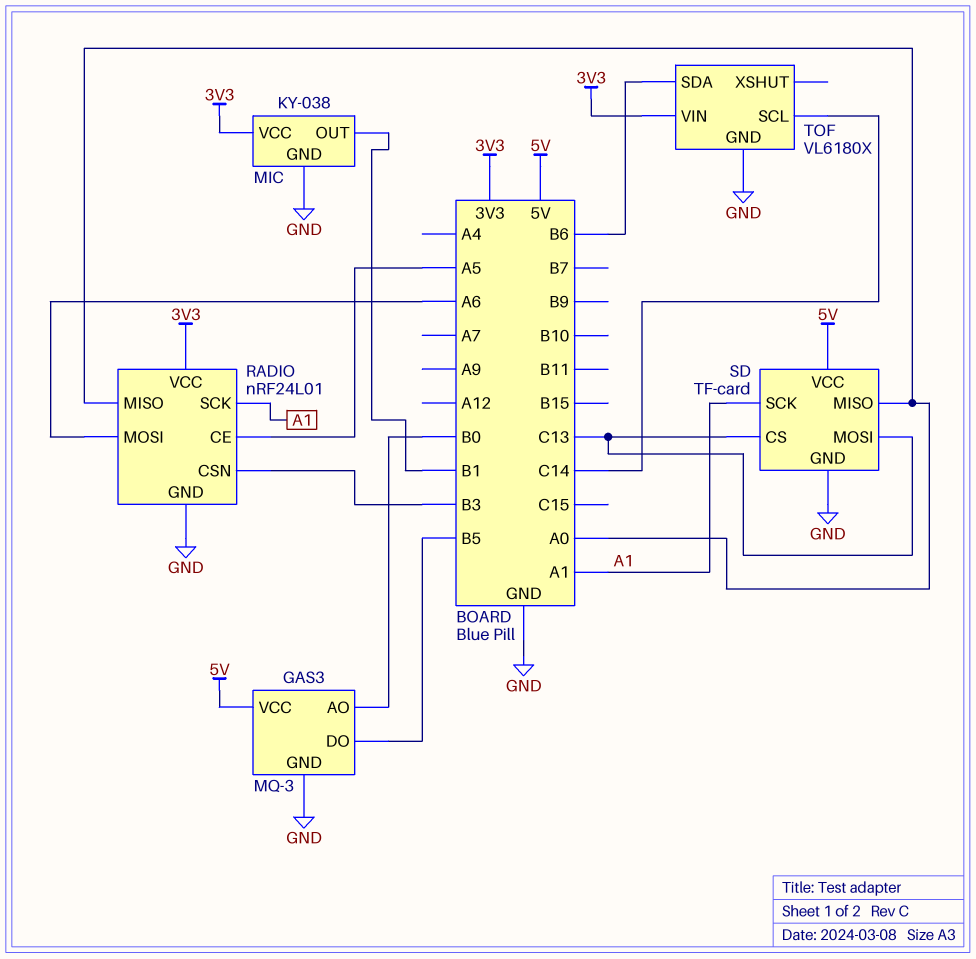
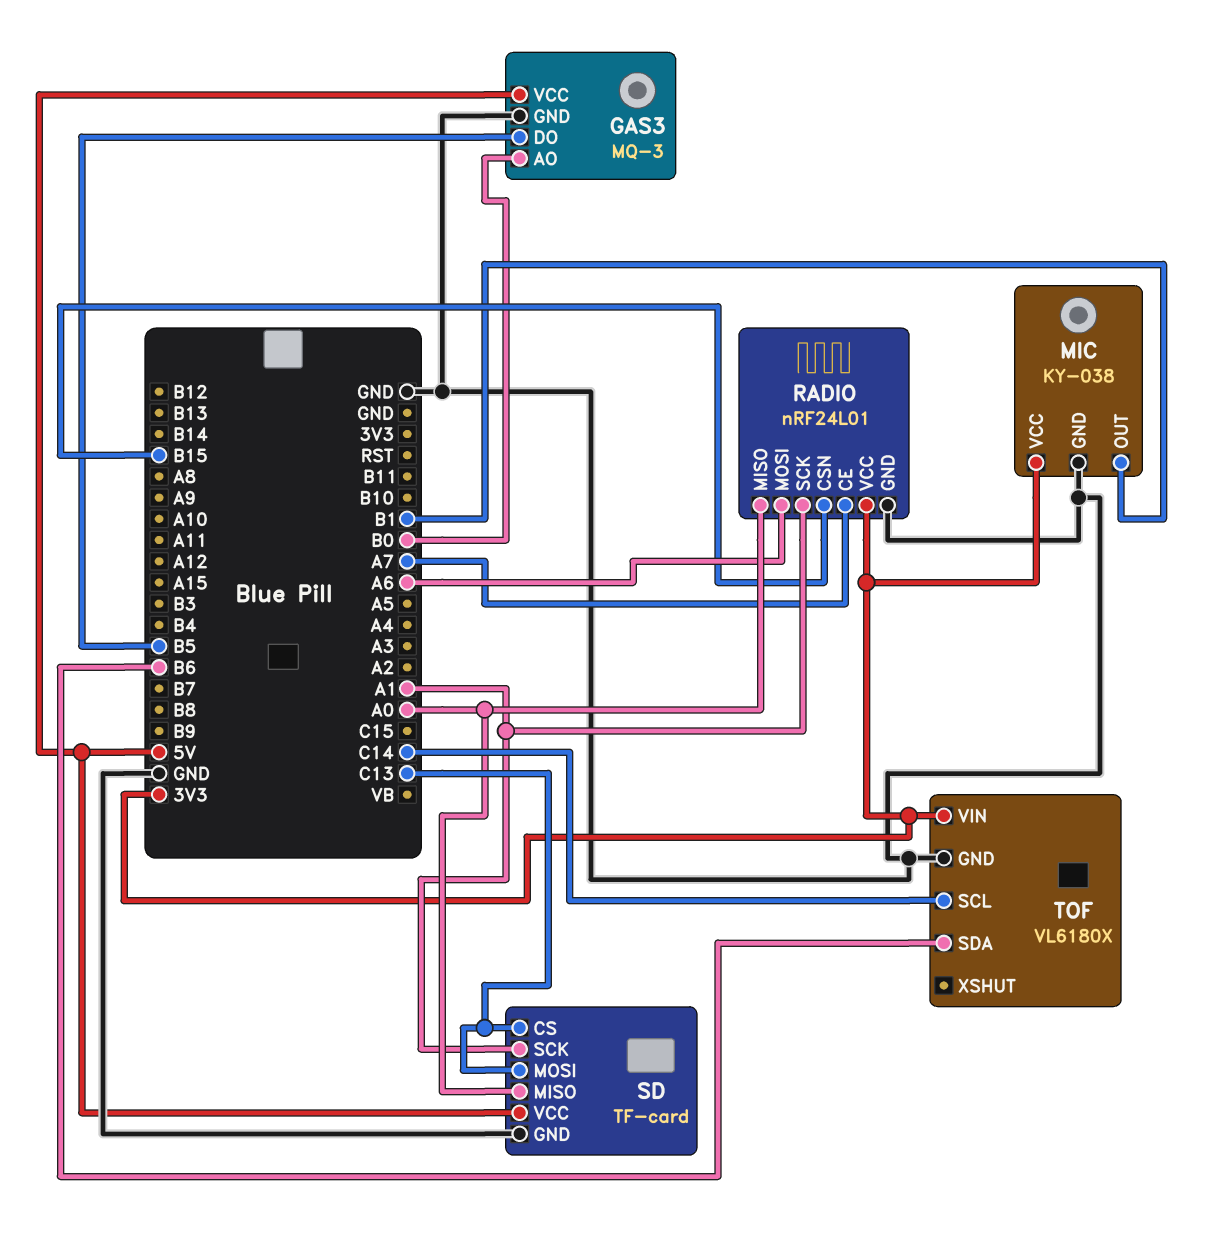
RADIO pin CE: A5 -> A7
RADIO pin CSN: B3 -> B15

